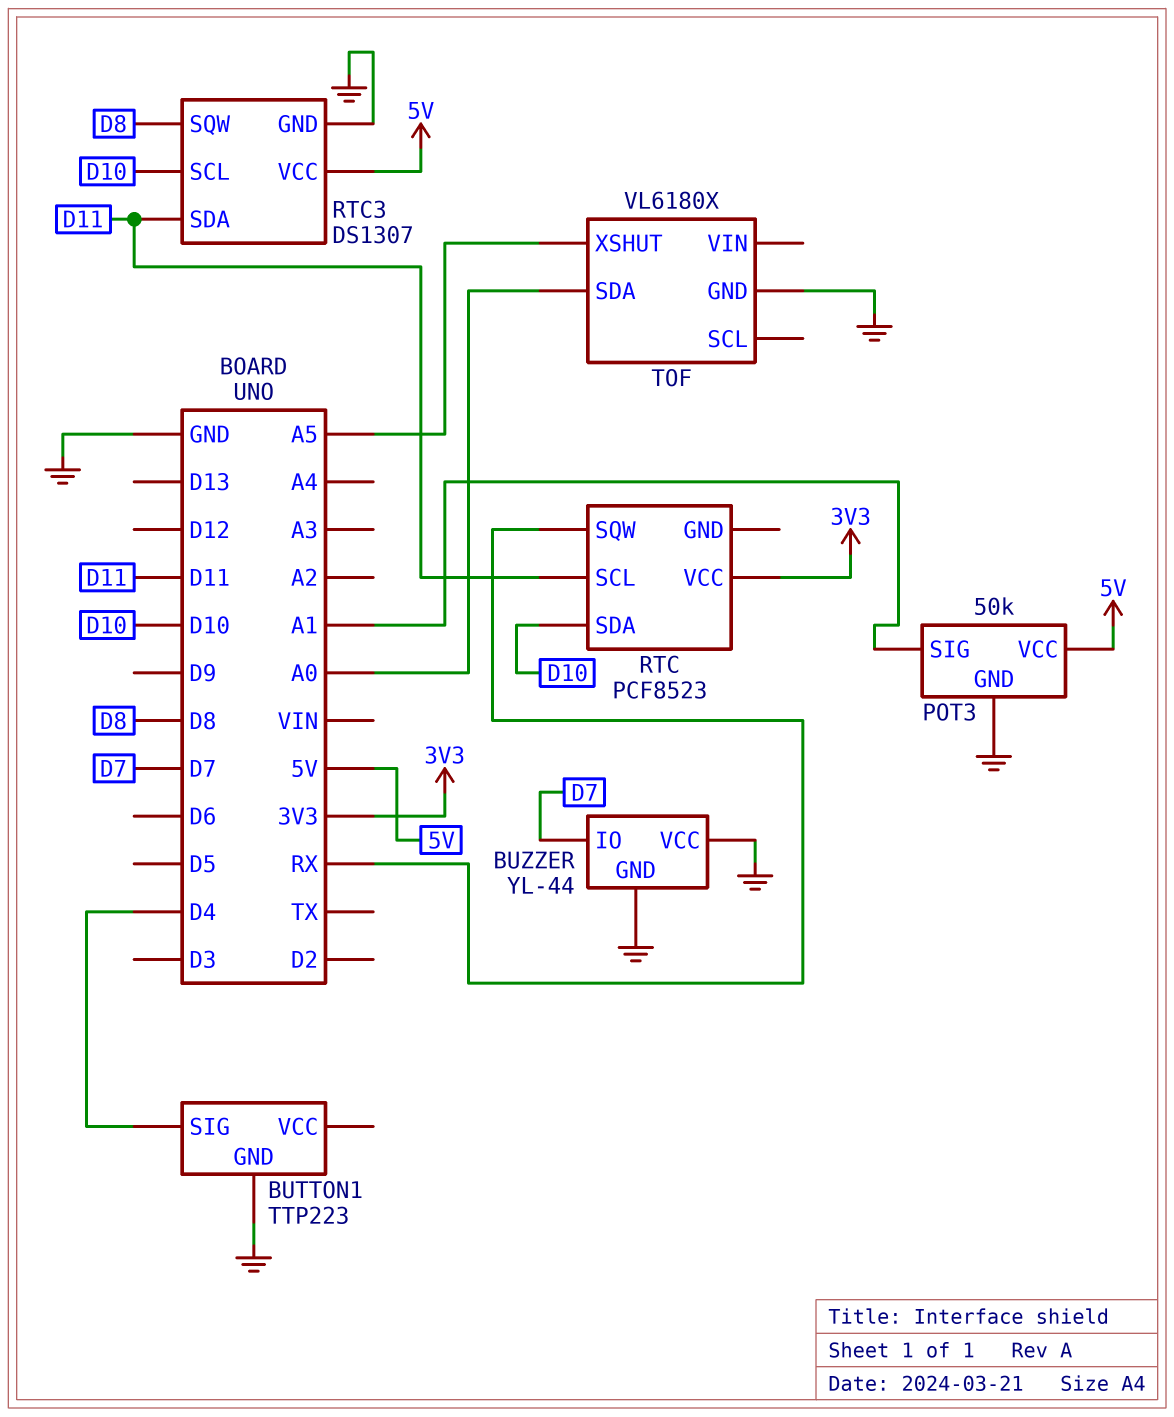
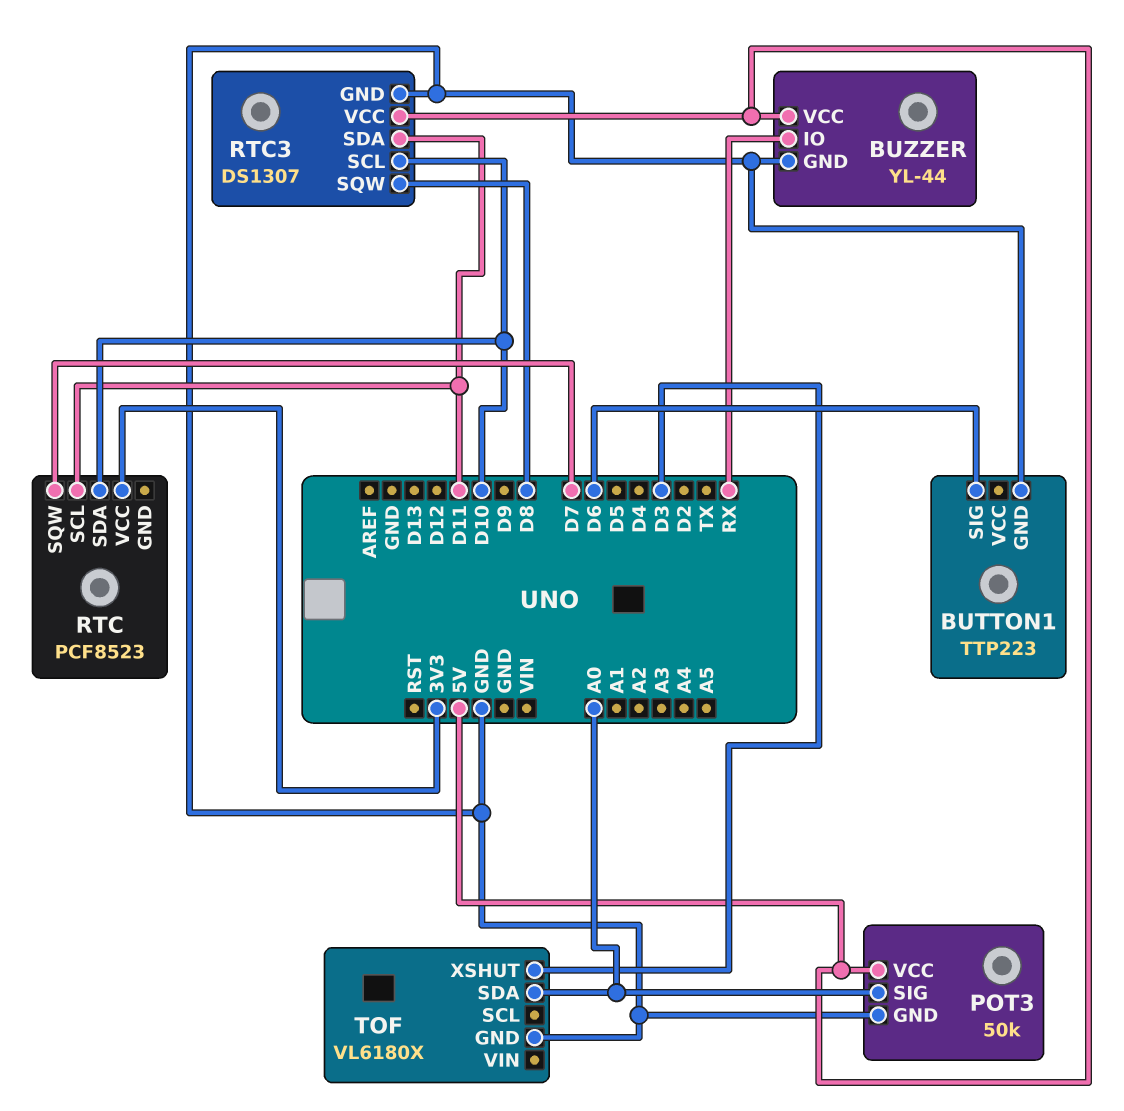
BUTTON1 pin SIG: D4 -> D6
BUZZER pin IO: D7 -> RX
BUZZER pin VCC: GND -> 5V
POT3 pin SIG: A1 -> A0
RTC pin SQW: RX -> D7
TOF pin XSHUT: A5 -> D3

